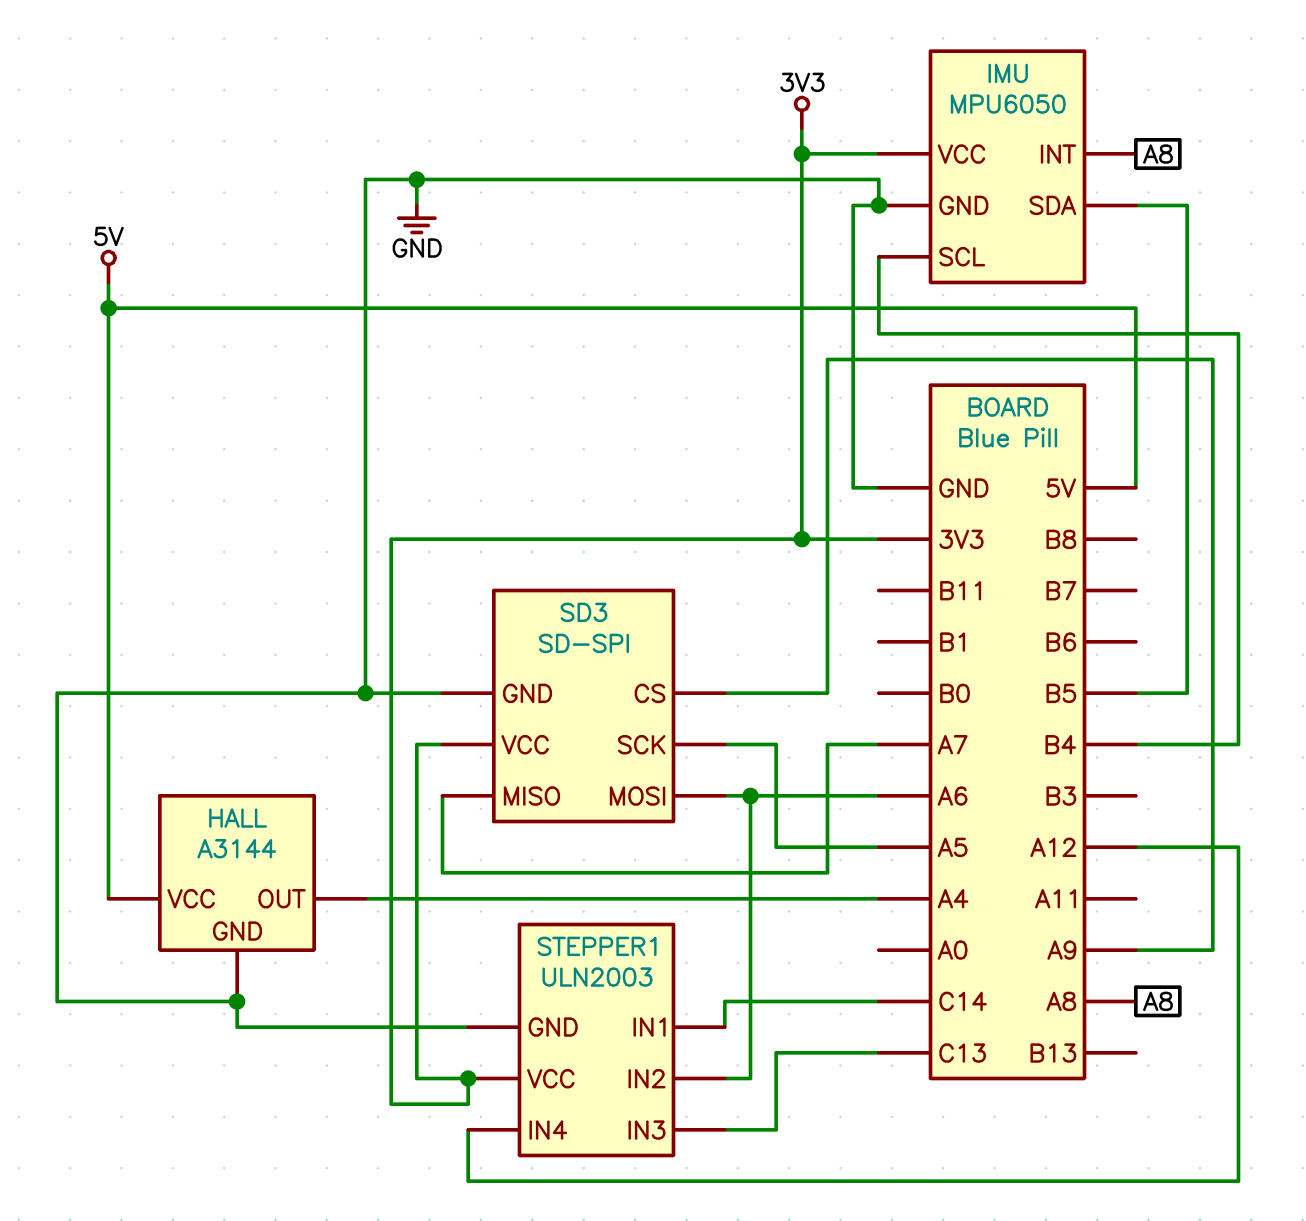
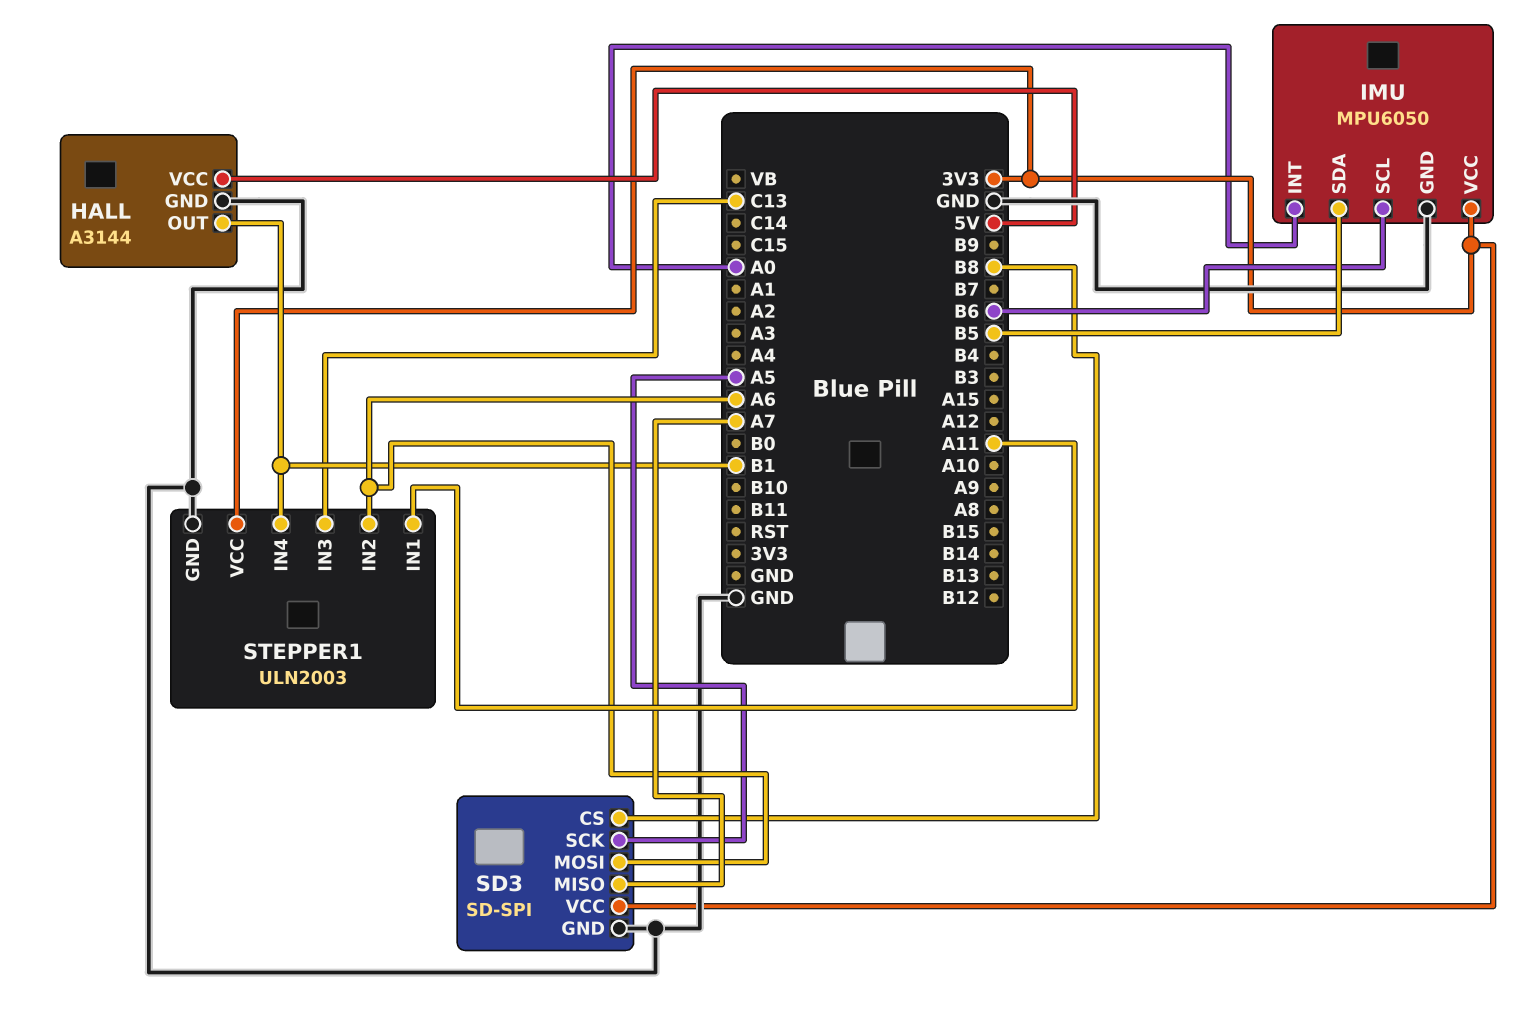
HALL pin OUT: A4 -> B1
IMU pin INT: A8 -> A0
IMU pin SCL: B4 -> B6
SD3 pin CS: A9 -> B8
STEPPER1 pin IN1: C14 -> A11
STEPPER1 pin IN4: A12 -> B1

